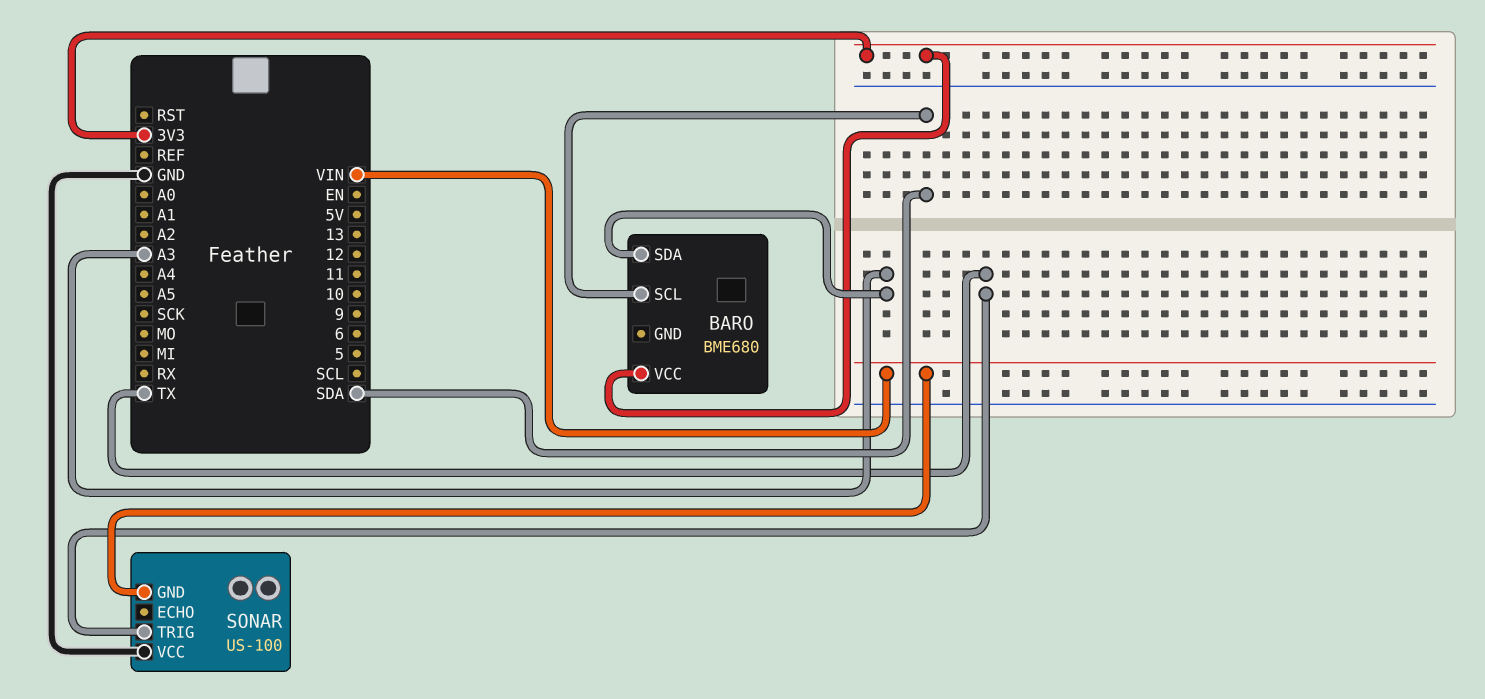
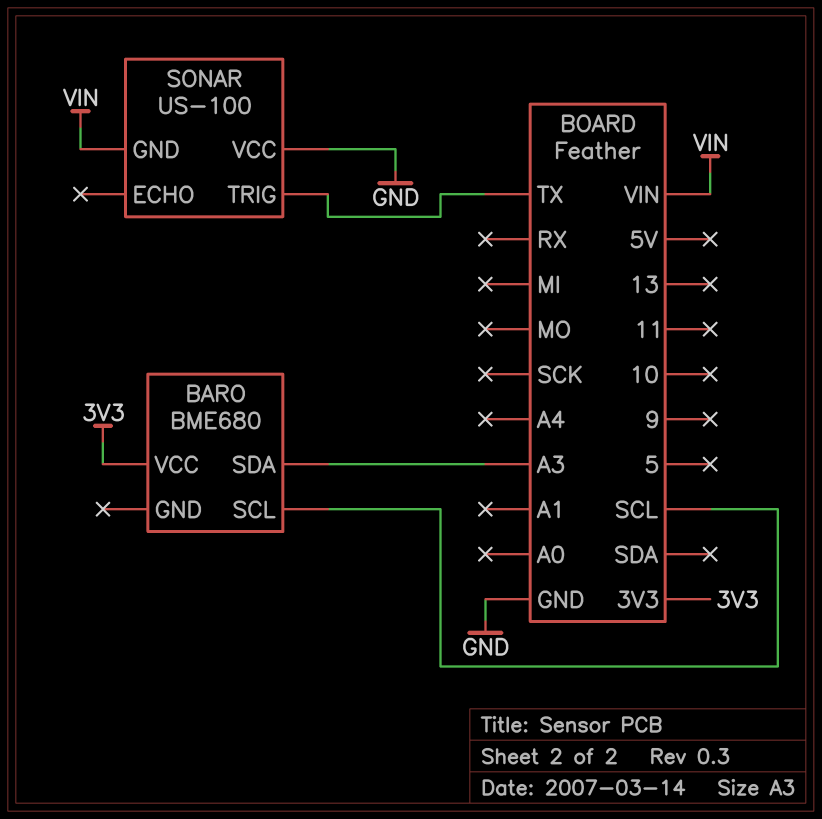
BARO pin SCL: SDA -> SCL

